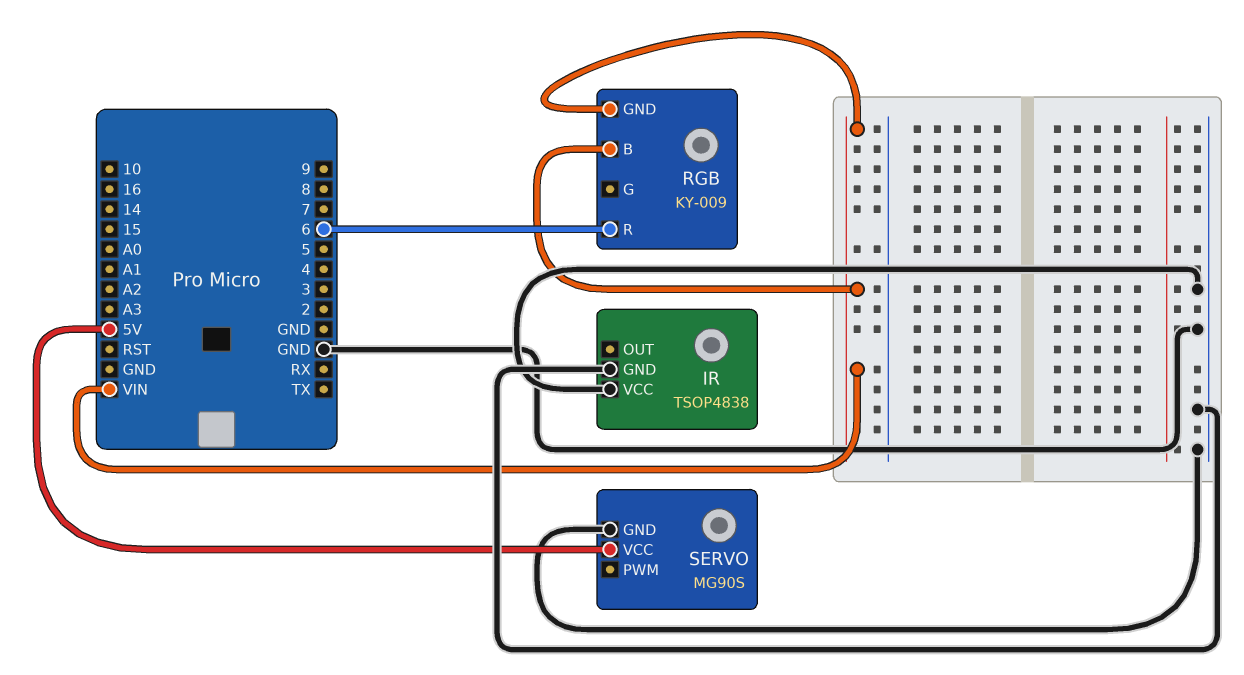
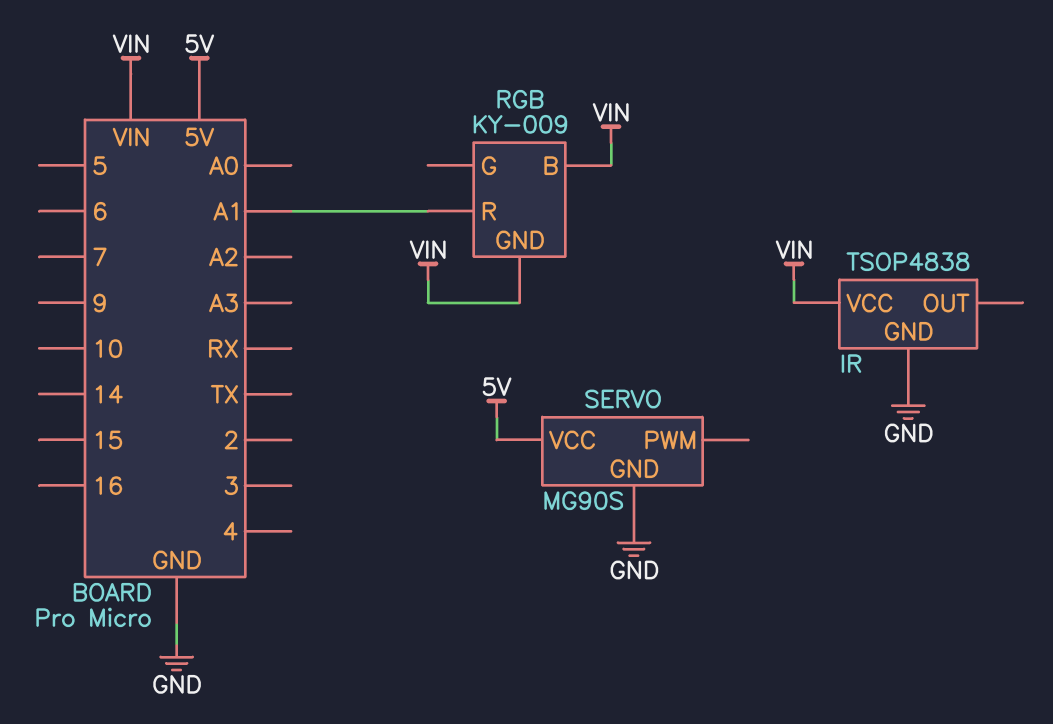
IR pin VCC: GND -> VIN
RGB pin R: 6 -> A1

